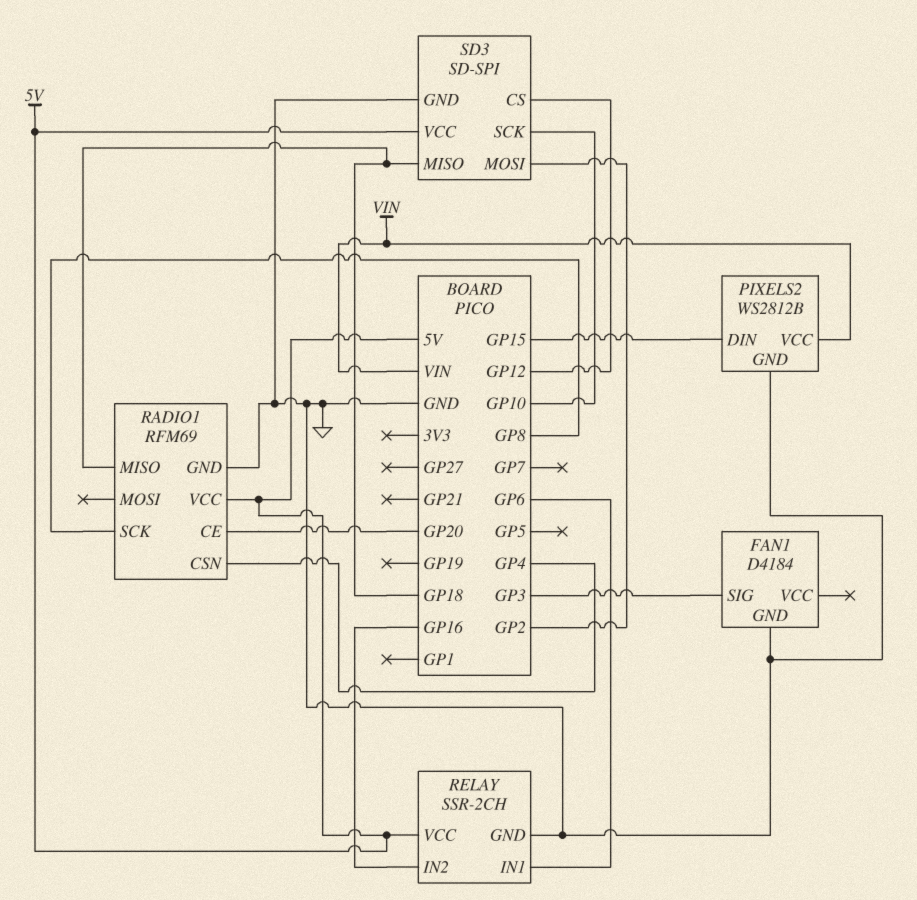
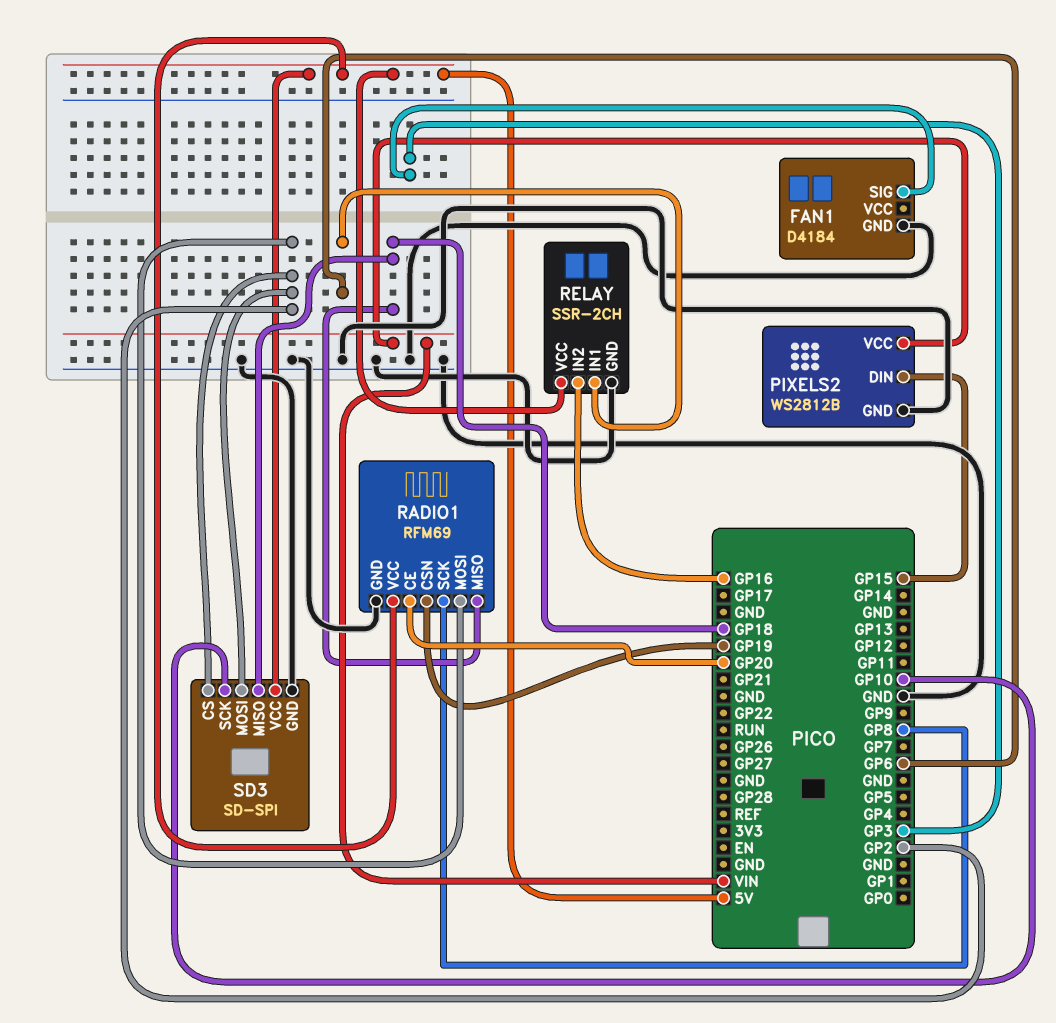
RADIO1 pin CSN: GP4 -> GP19
RADIO1 pin MOSI: none -> GP2
SD3 pin CS: GP12 -> GP2

